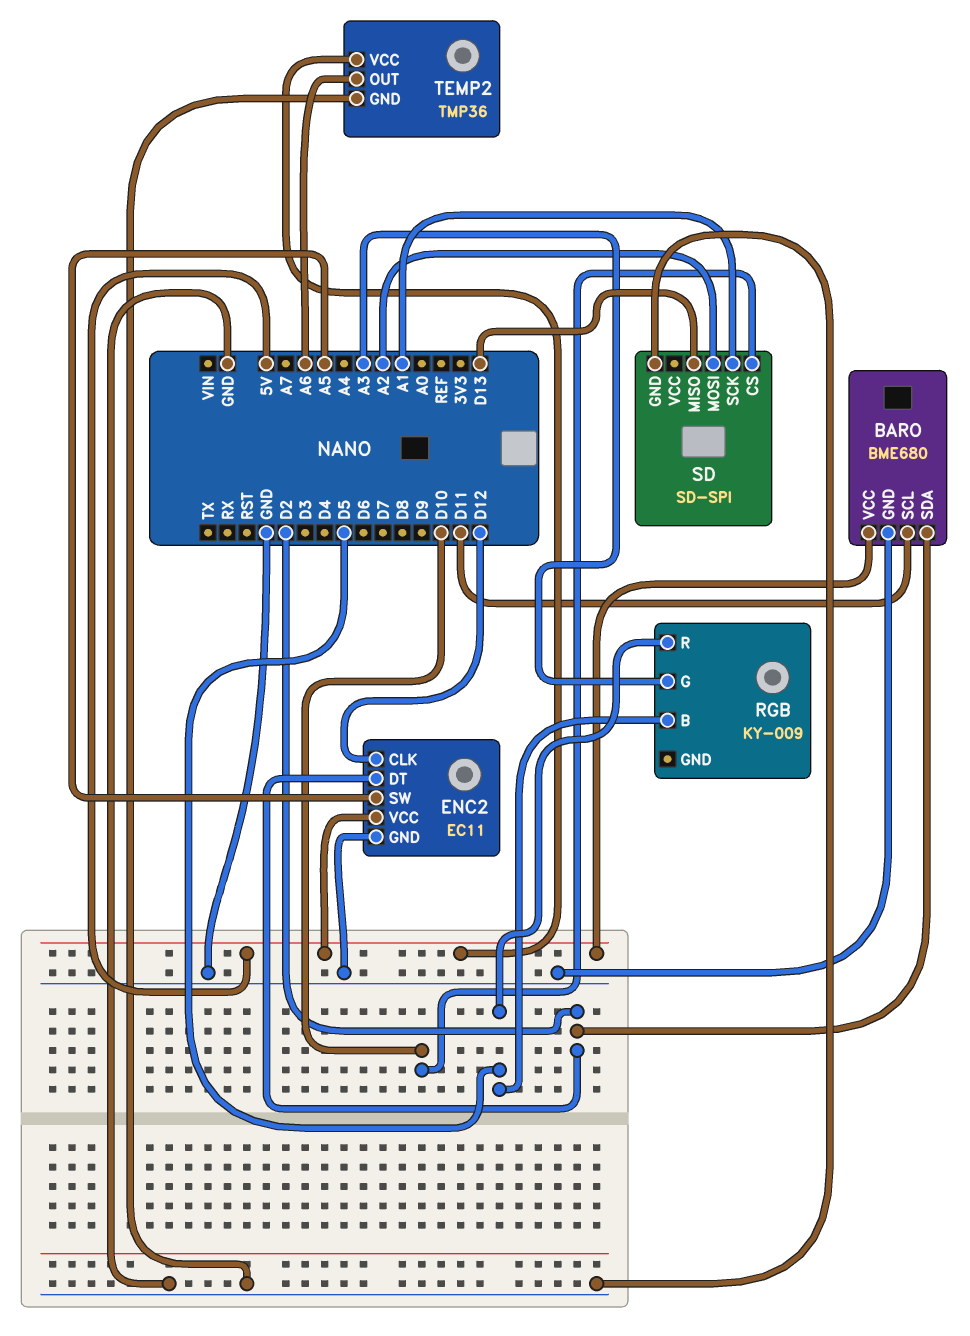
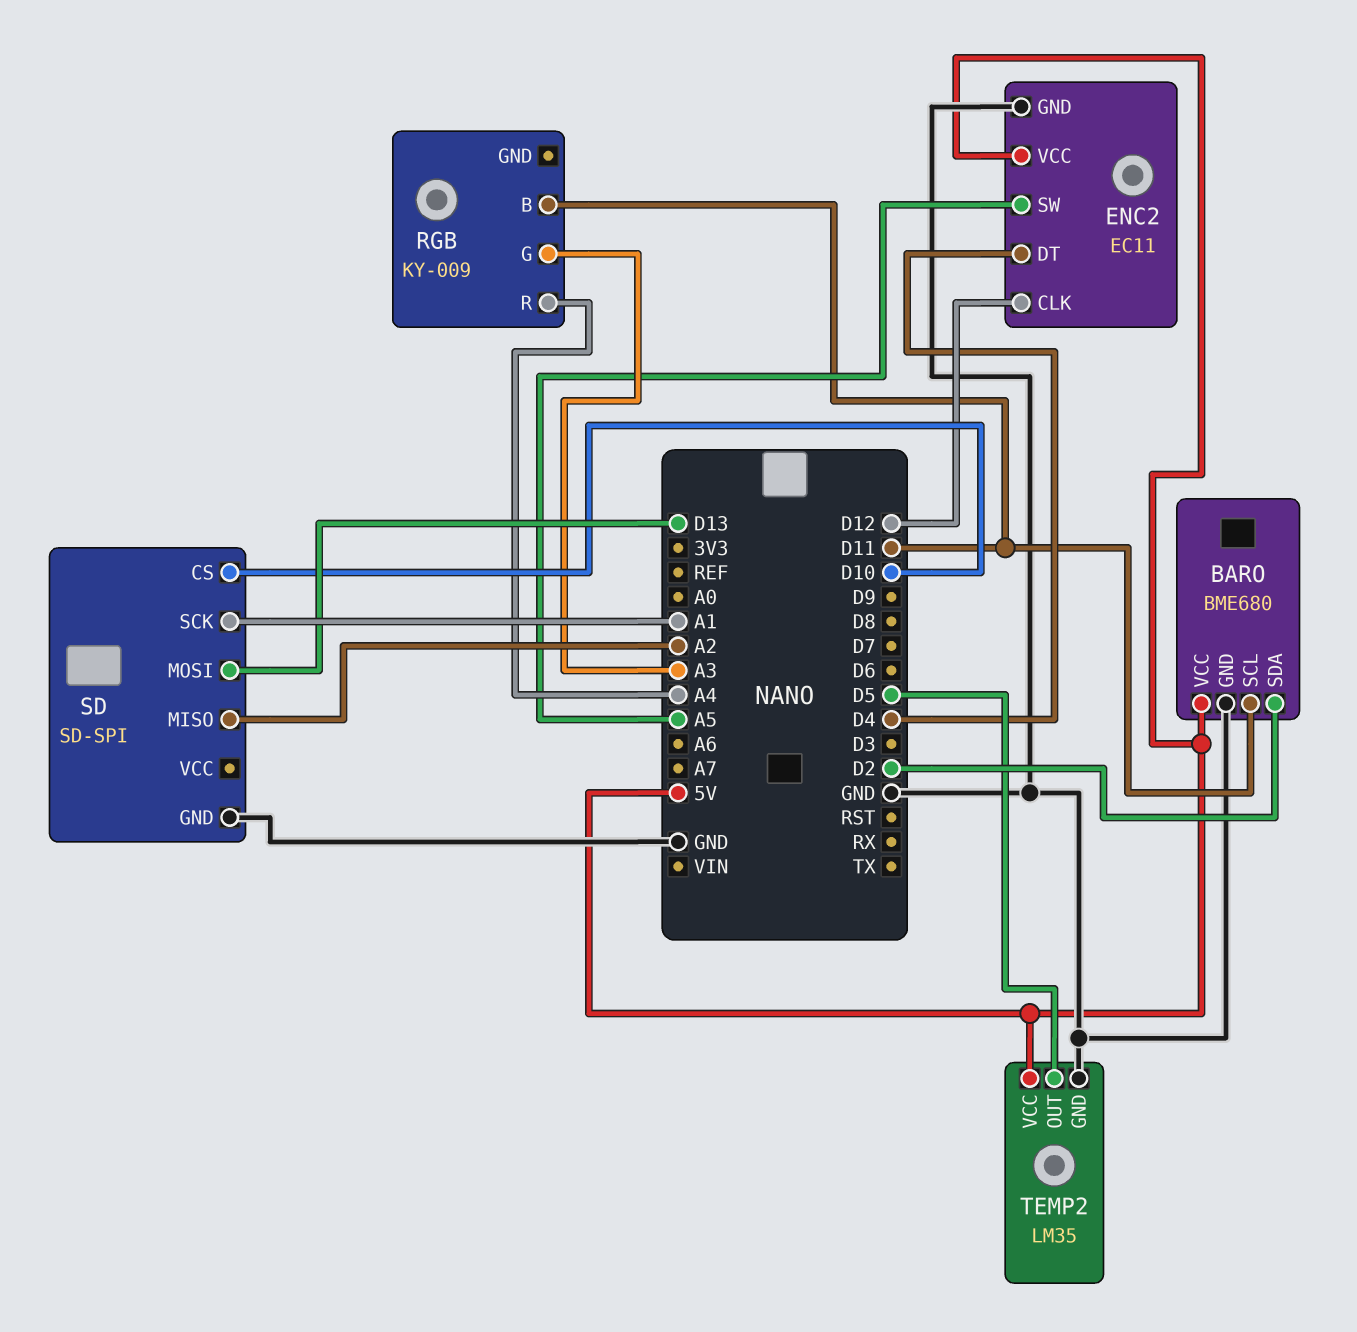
ENC2 pin DT: D2 -> D4
RGB pin B: D5 -> D11
RGB pin R: D5 -> A4
SD pin MISO: D13 -> A2
SD pin MOSI: A2 -> D13
TEMP2: TMP36 -> LM35
TEMP2 pin OUT: A6 -> D5

